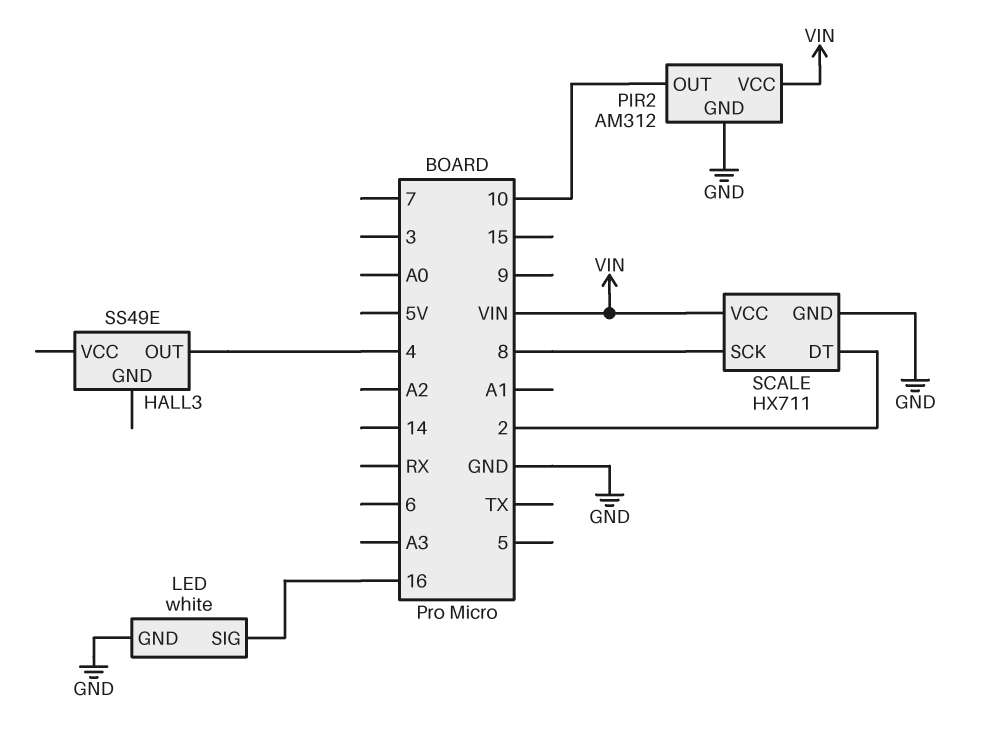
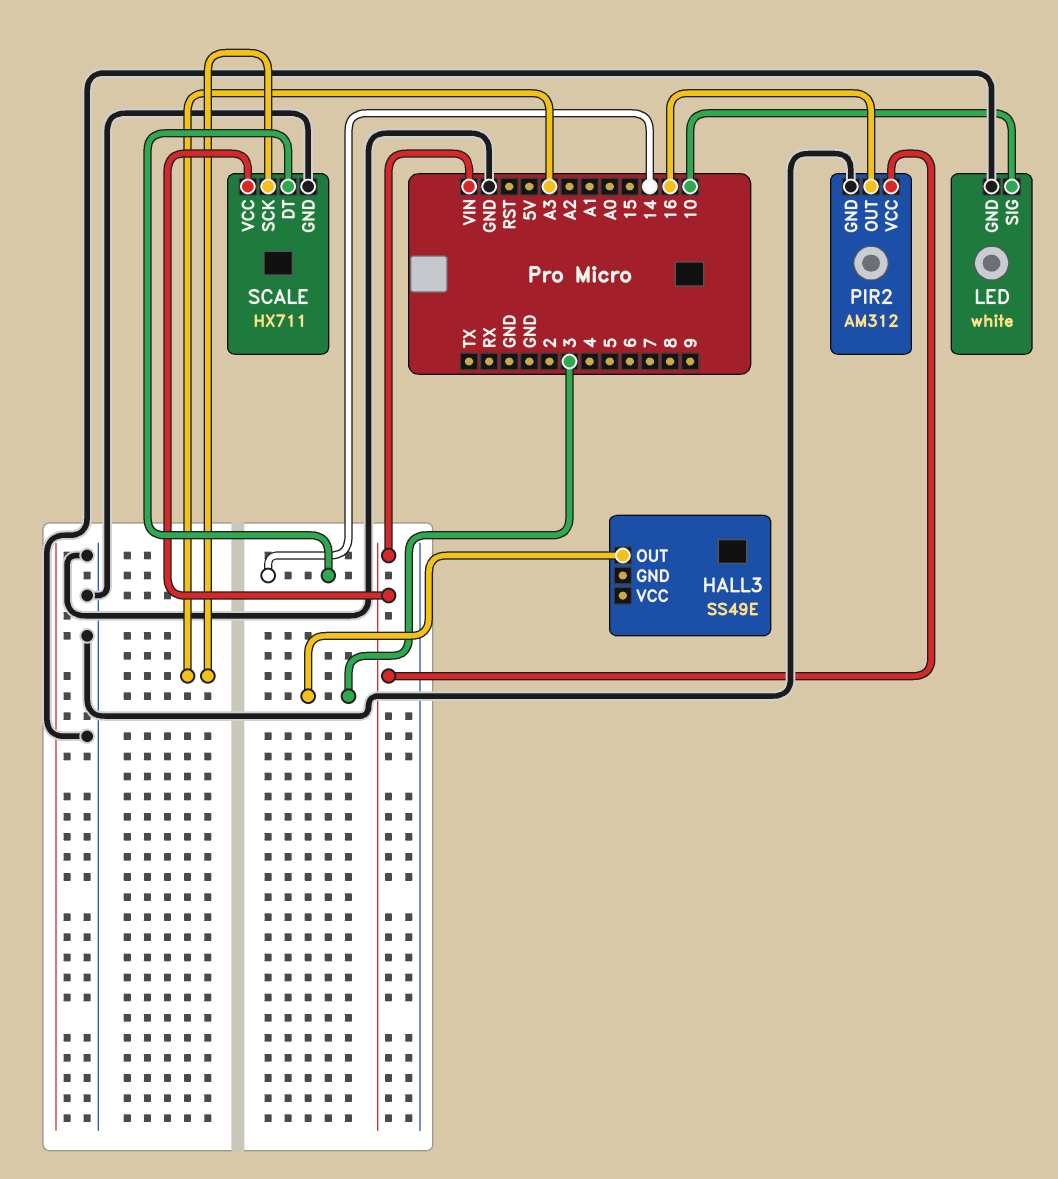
HALL3 pin OUT: 4 -> 3
LED pin SIG: 16 -> 10
PIR2 pin OUT: 10 -> 16
SCALE pin DT: 2 -> 14
SCALE pin SCK: 8 -> A3

